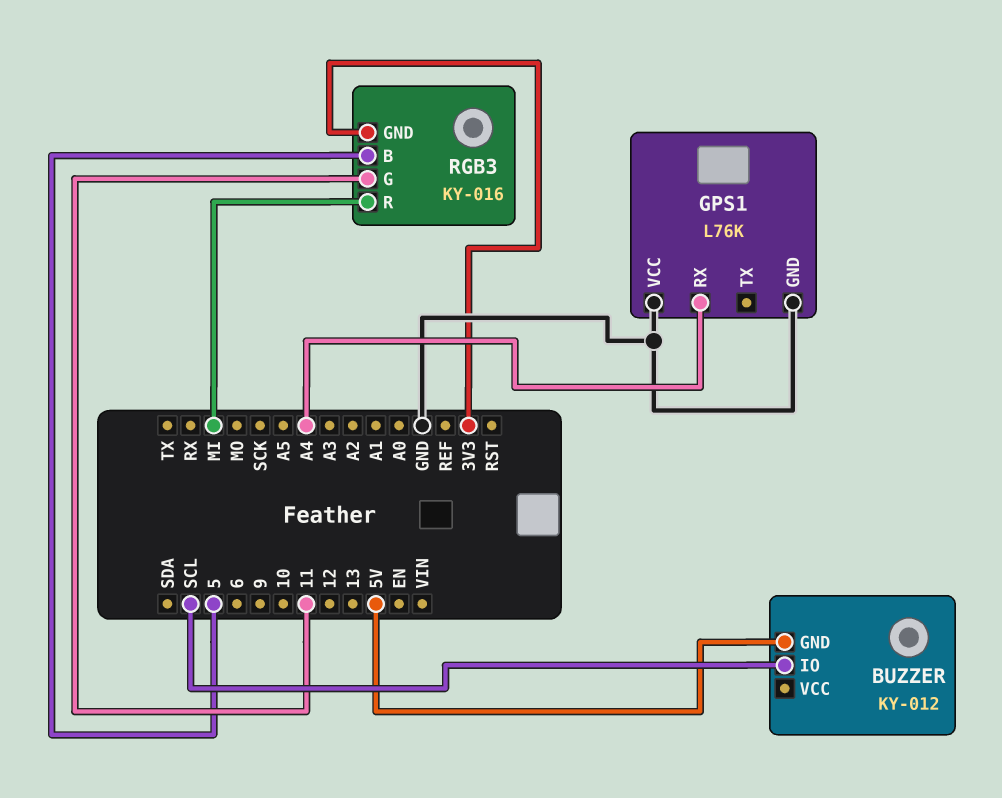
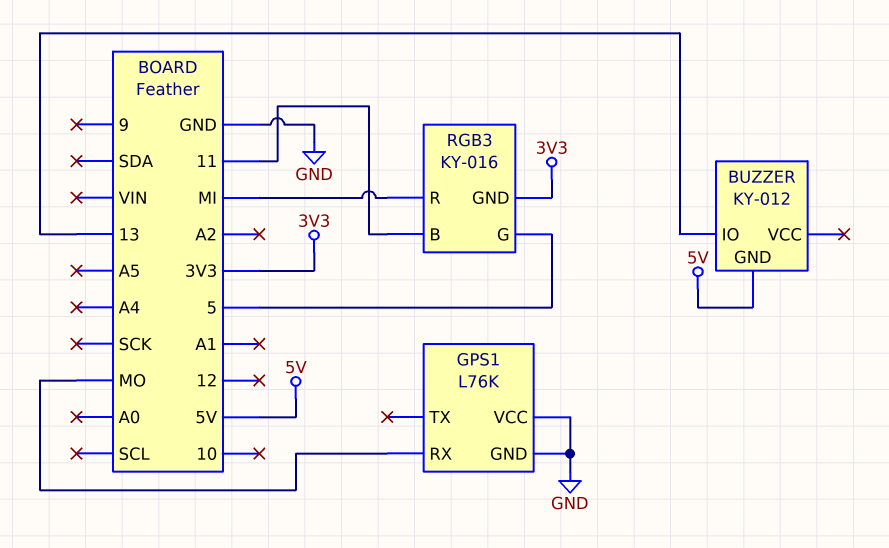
BUZZER pin IO: SCL -> 13
GPS1 pin RX: A4 -> MO
RGB3 pin B: 5 -> 11
RGB3 pin G: 11 -> 5

